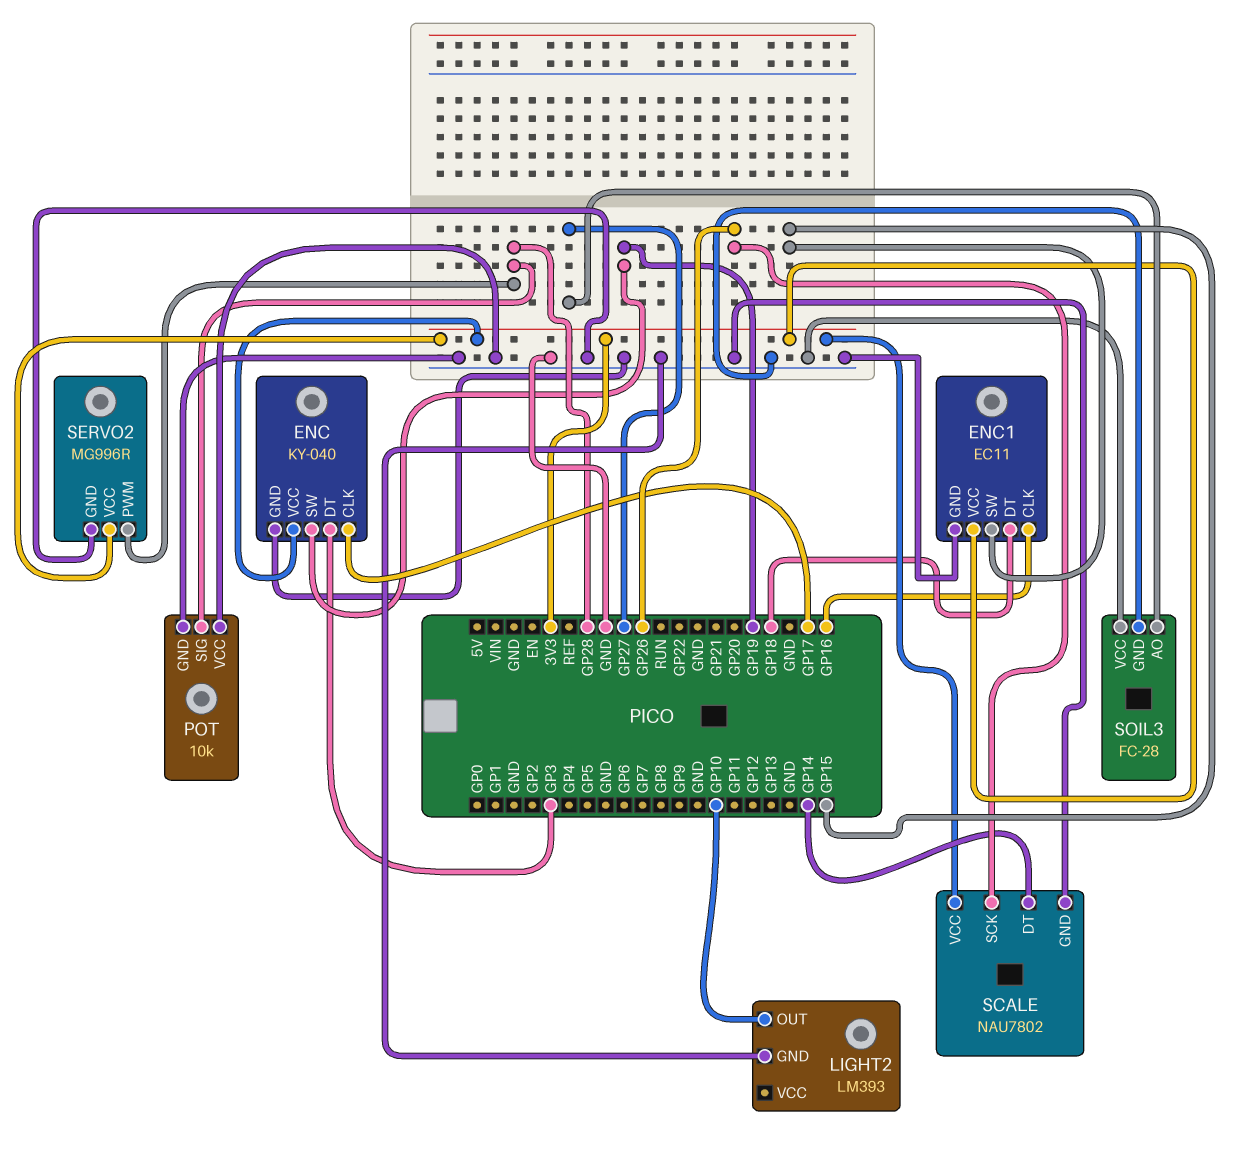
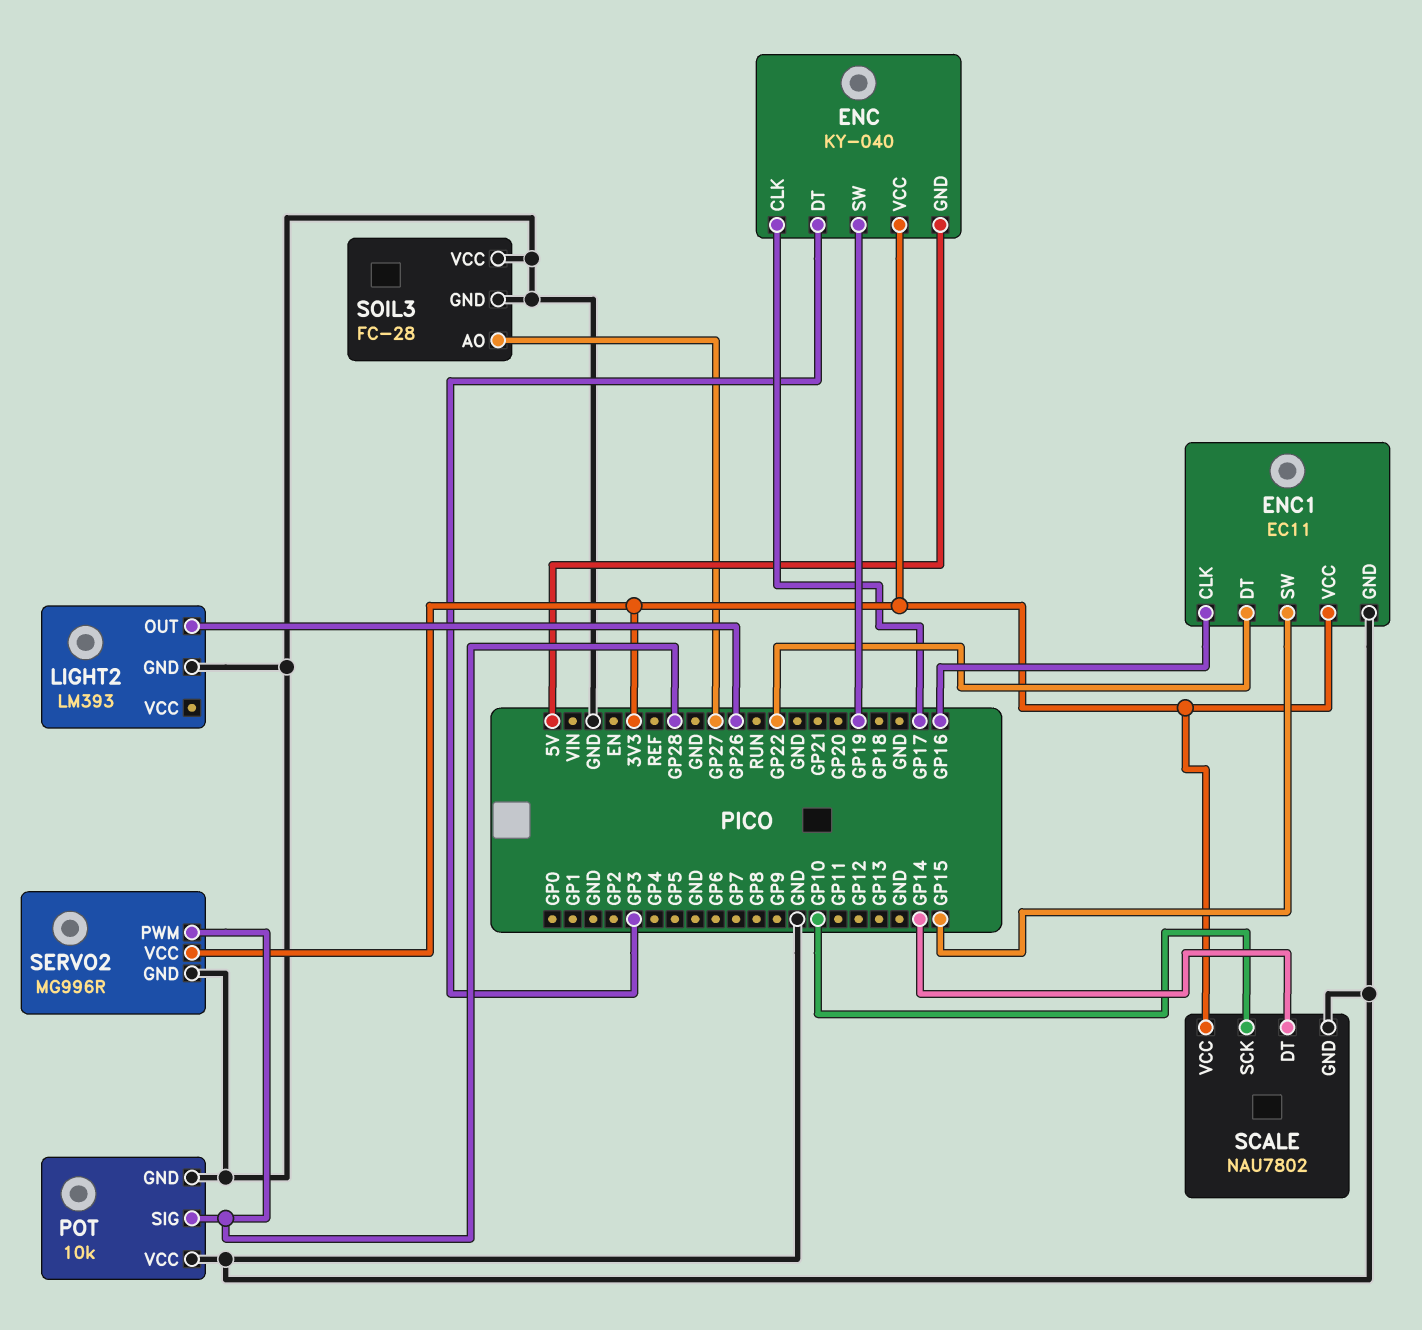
ENC pin GND: GND -> 5V
ENC1 pin DT: GP18 -> GP22
LIGHT2 pin OUT: GP10 -> GP26
SCALE pin SCK: GP26 -> GP10

